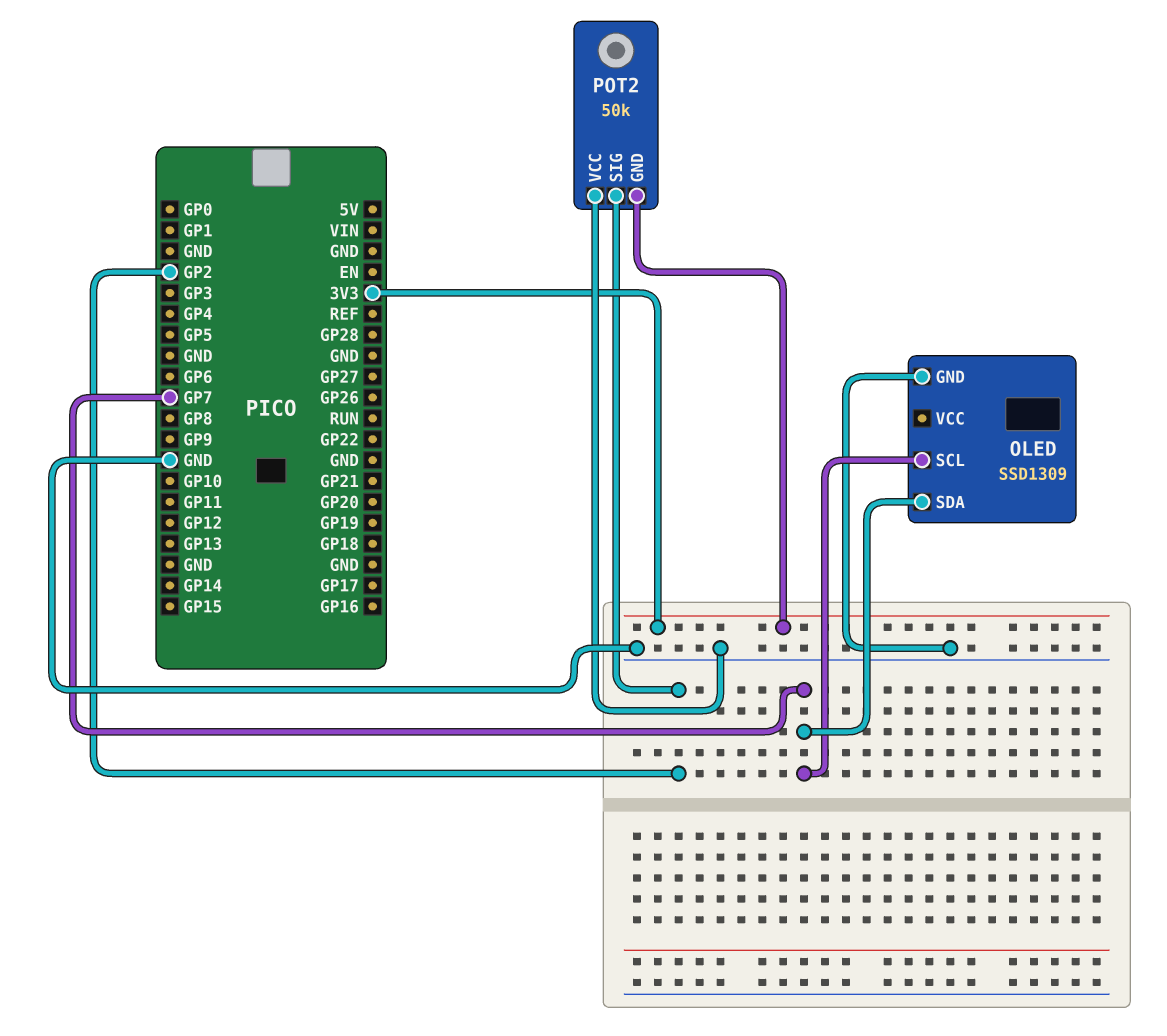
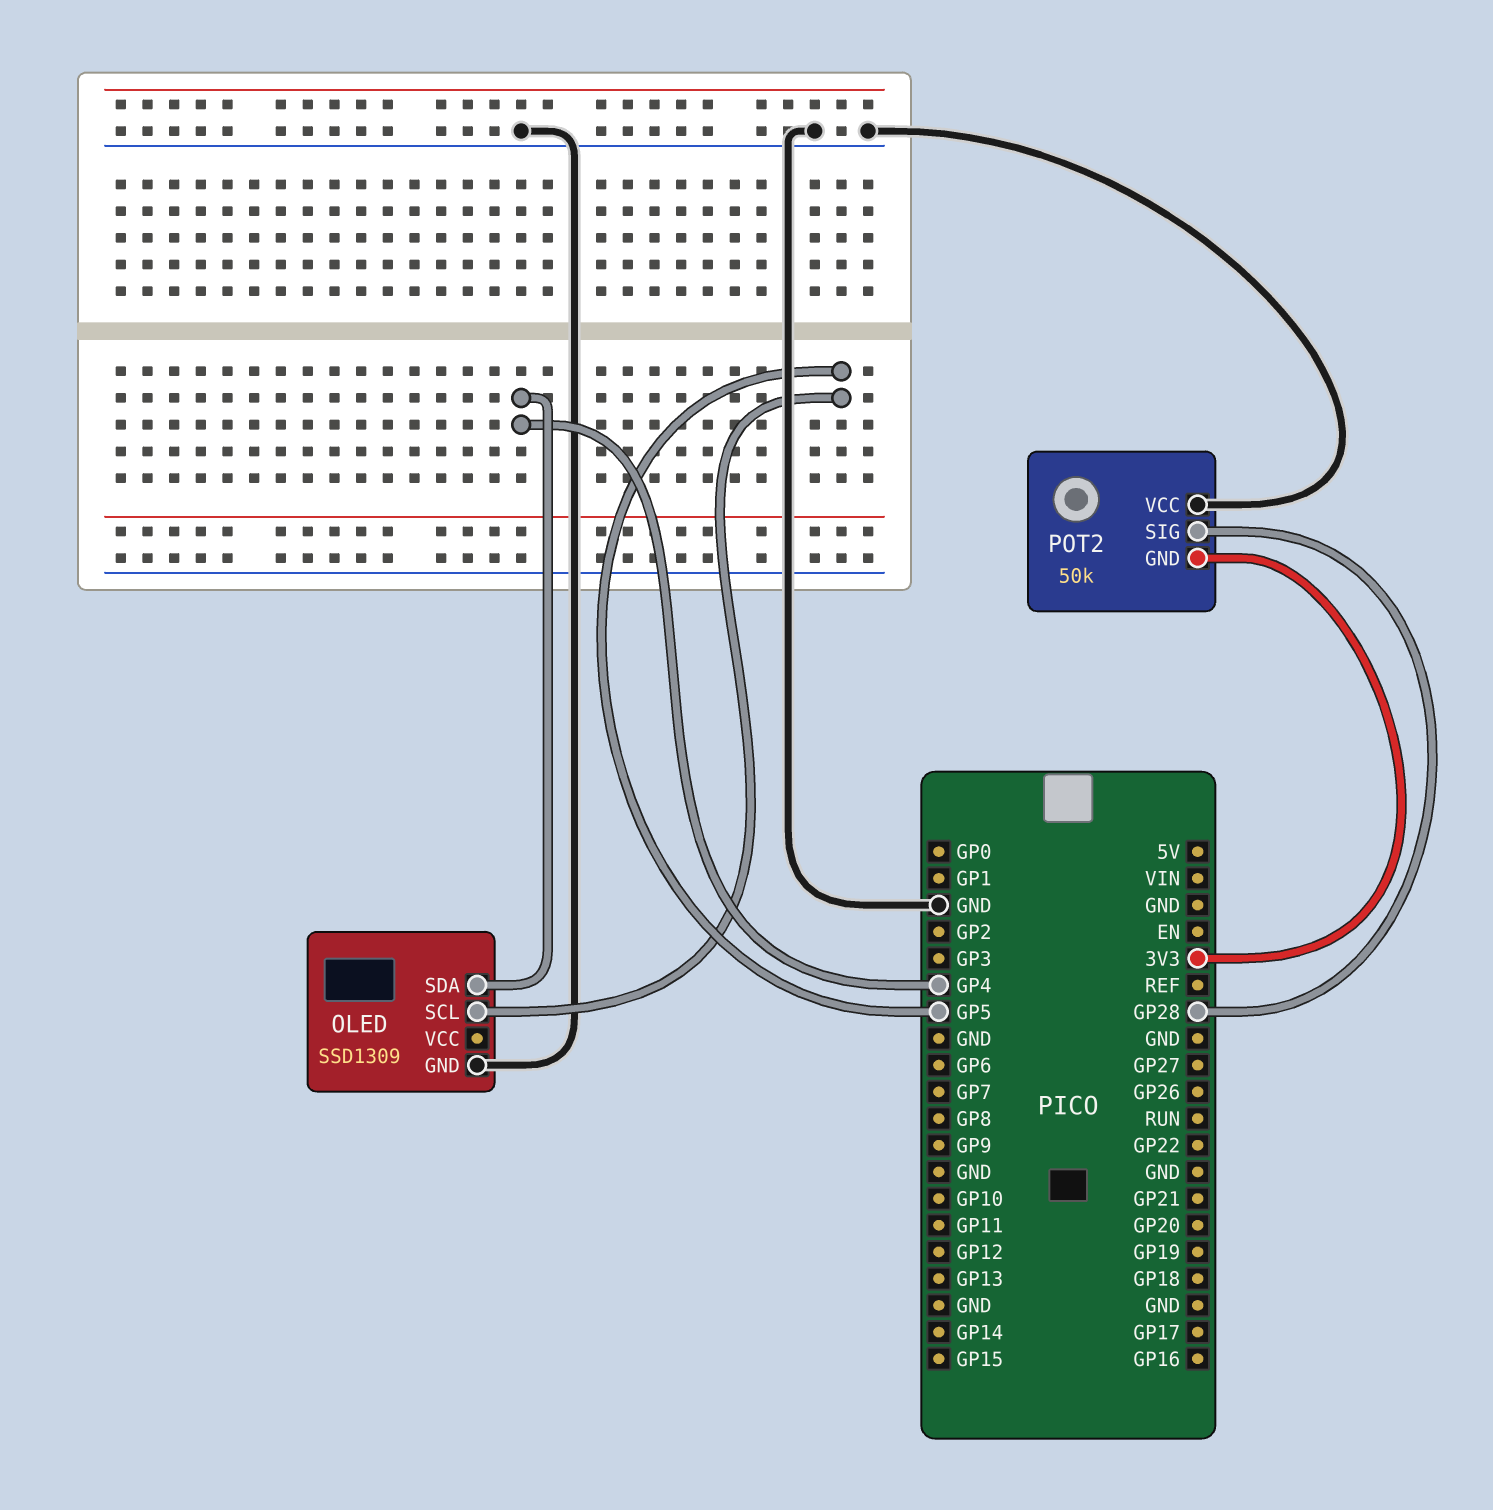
OLED pin SCL: GP7 -> GP5
OLED pin SDA: GP7 -> GP4
POT2 pin SIG: GP2 -> GP28

